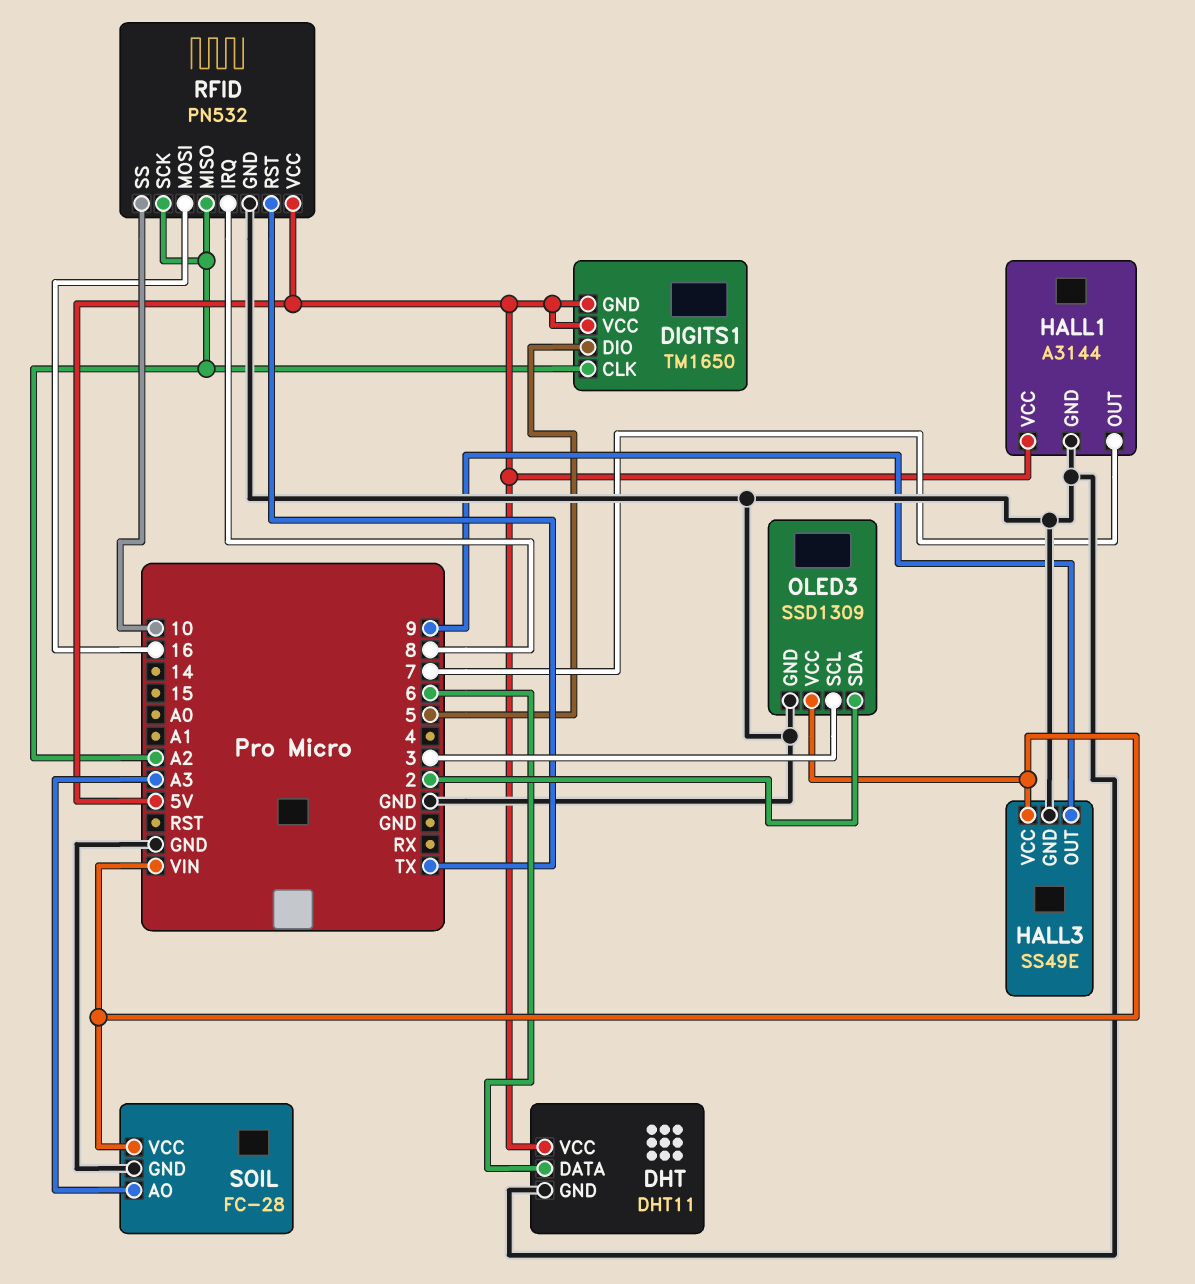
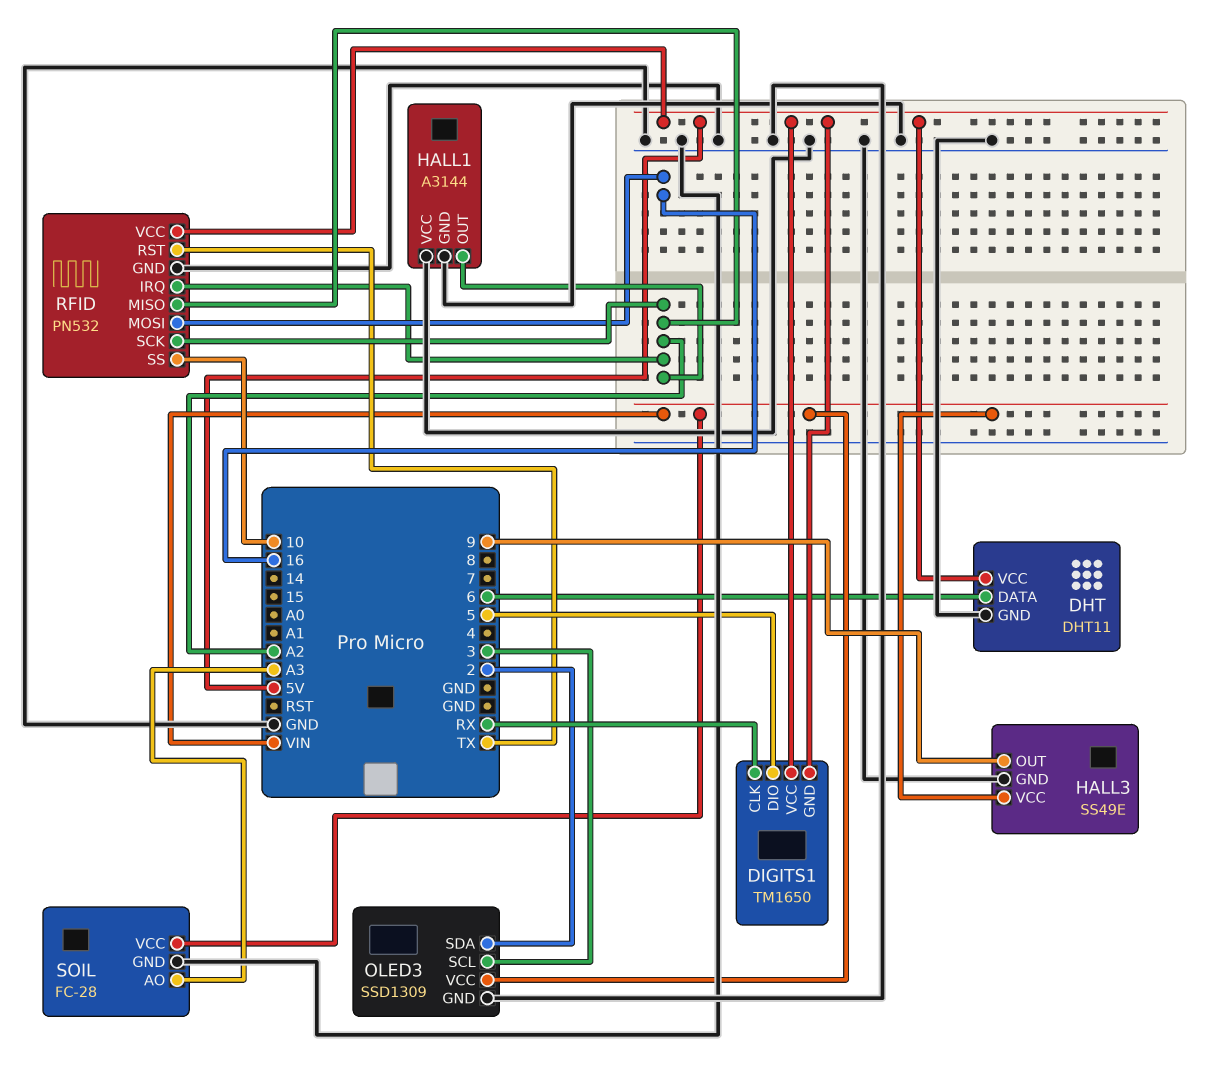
DIGITS1 pin CLK: A2 -> RX
HALL1 pin OUT: 7 -> A2
HALL1 pin VCC: 5V -> GND
RFID pin IRQ: 8 -> A2

